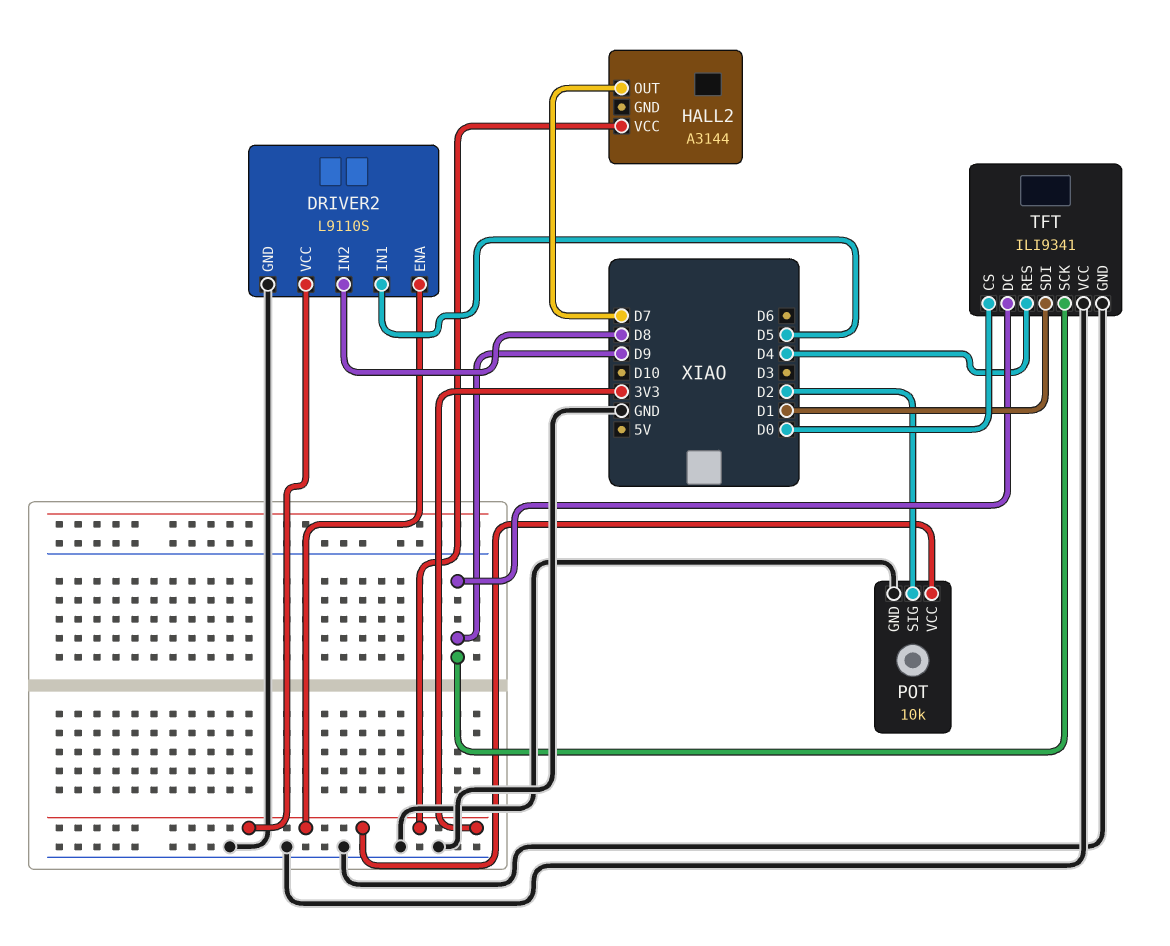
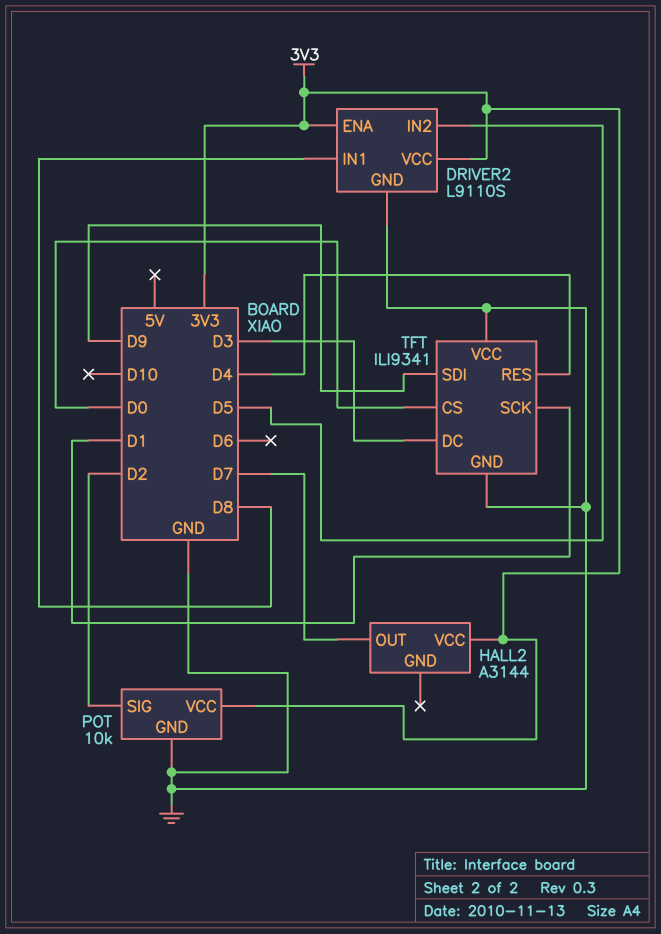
DRIVER2 pin IN1: D5 -> D8
DRIVER2 pin IN2: D8 -> D5
TFT pin DC: D9 -> D3
TFT pin SCK: D9 -> D1
TFT pin SDI: D1 -> D9

